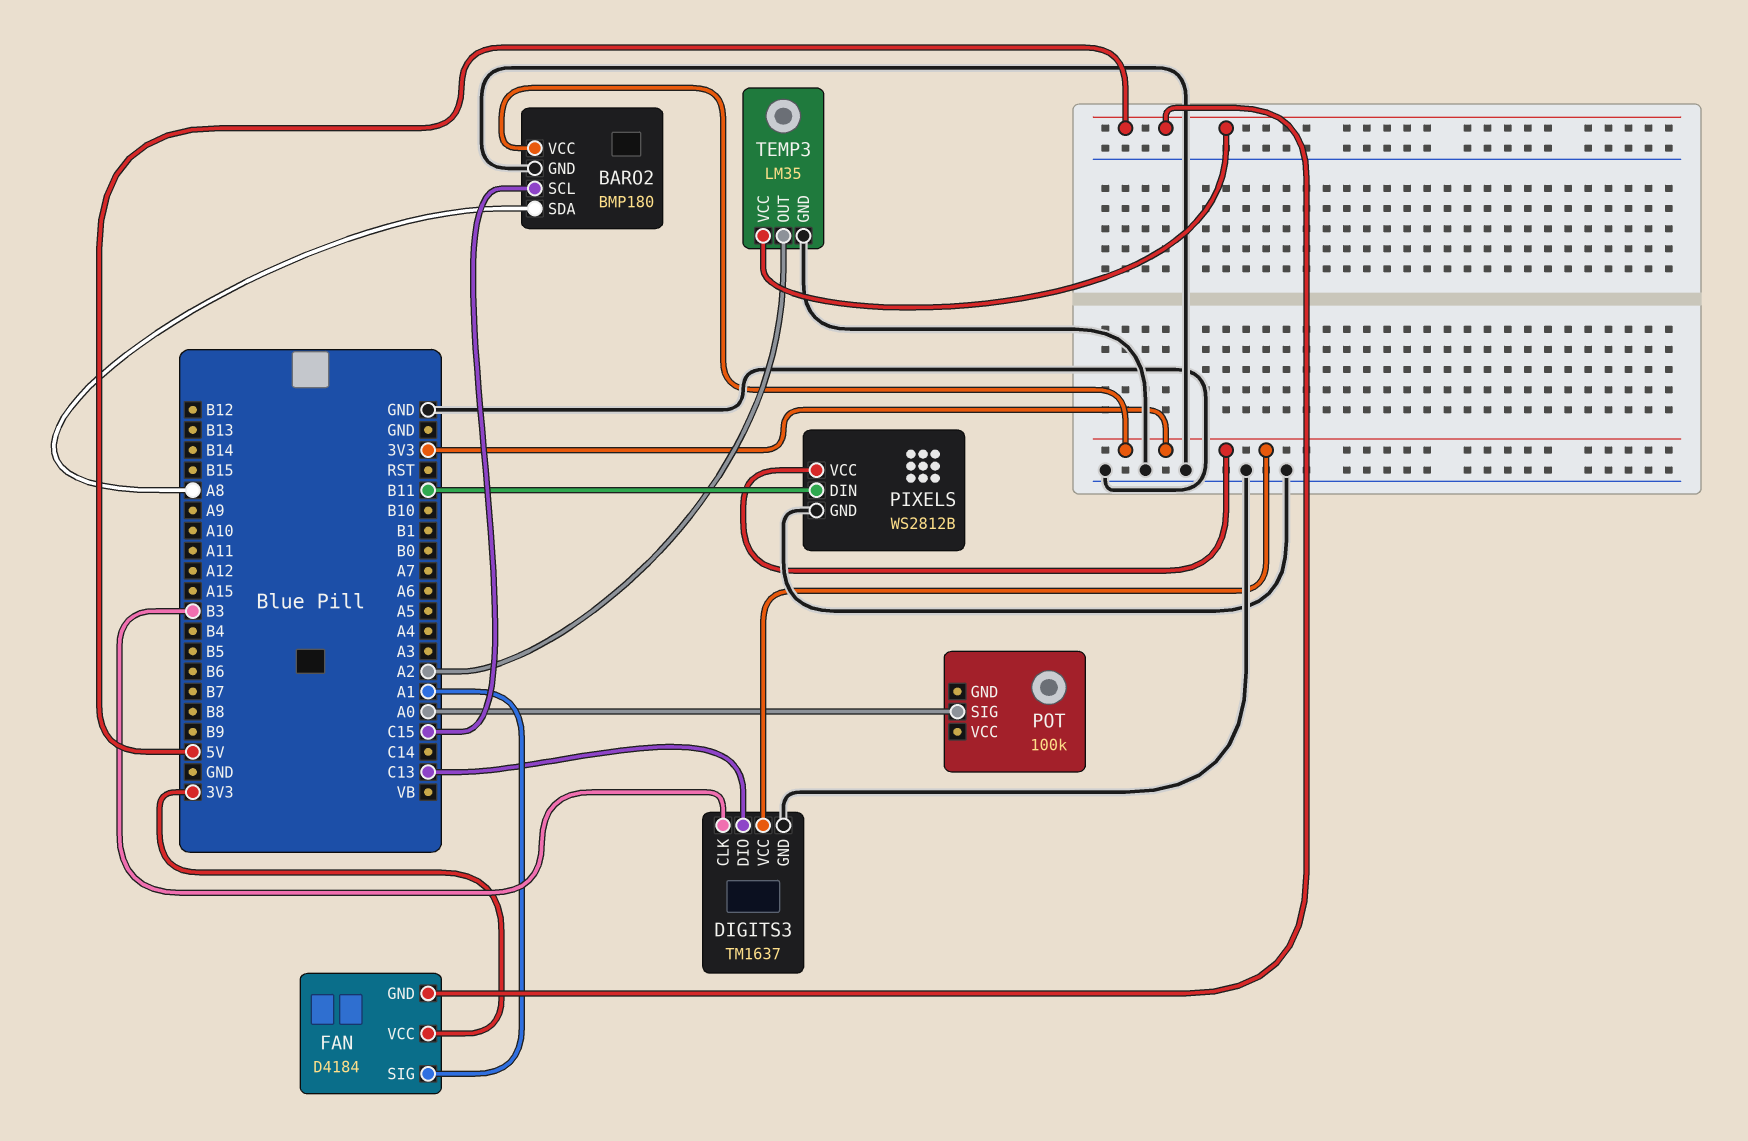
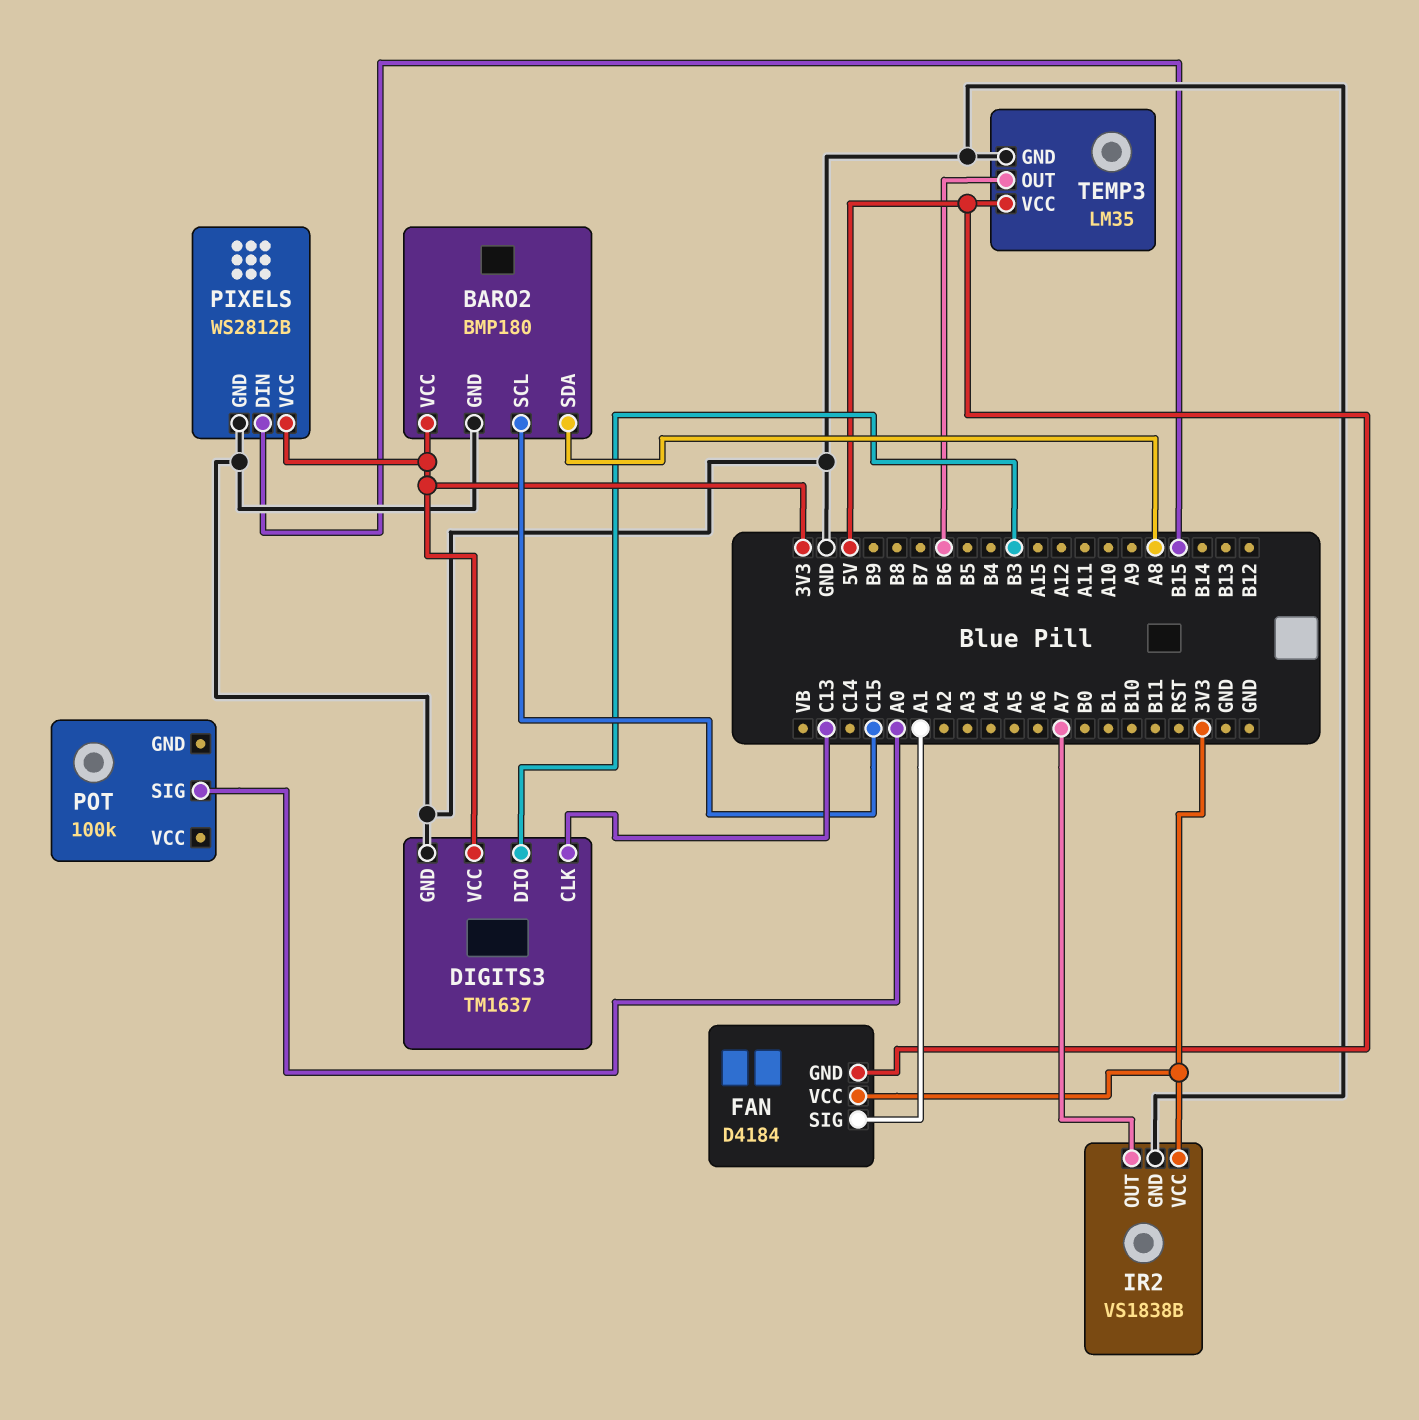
DIGITS3 pin CLK: B3 -> C13
DIGITS3 pin DIO: C13 -> B3
IR2: none -> VS1838B
IR2 pin GND: none -> GND
IR2 pin OUT: none -> A7
IR2 pin VCC: none -> 3V3
PIXELS pin DIN: B11 -> B15
TEMP3 pin OUT: A2 -> B6

